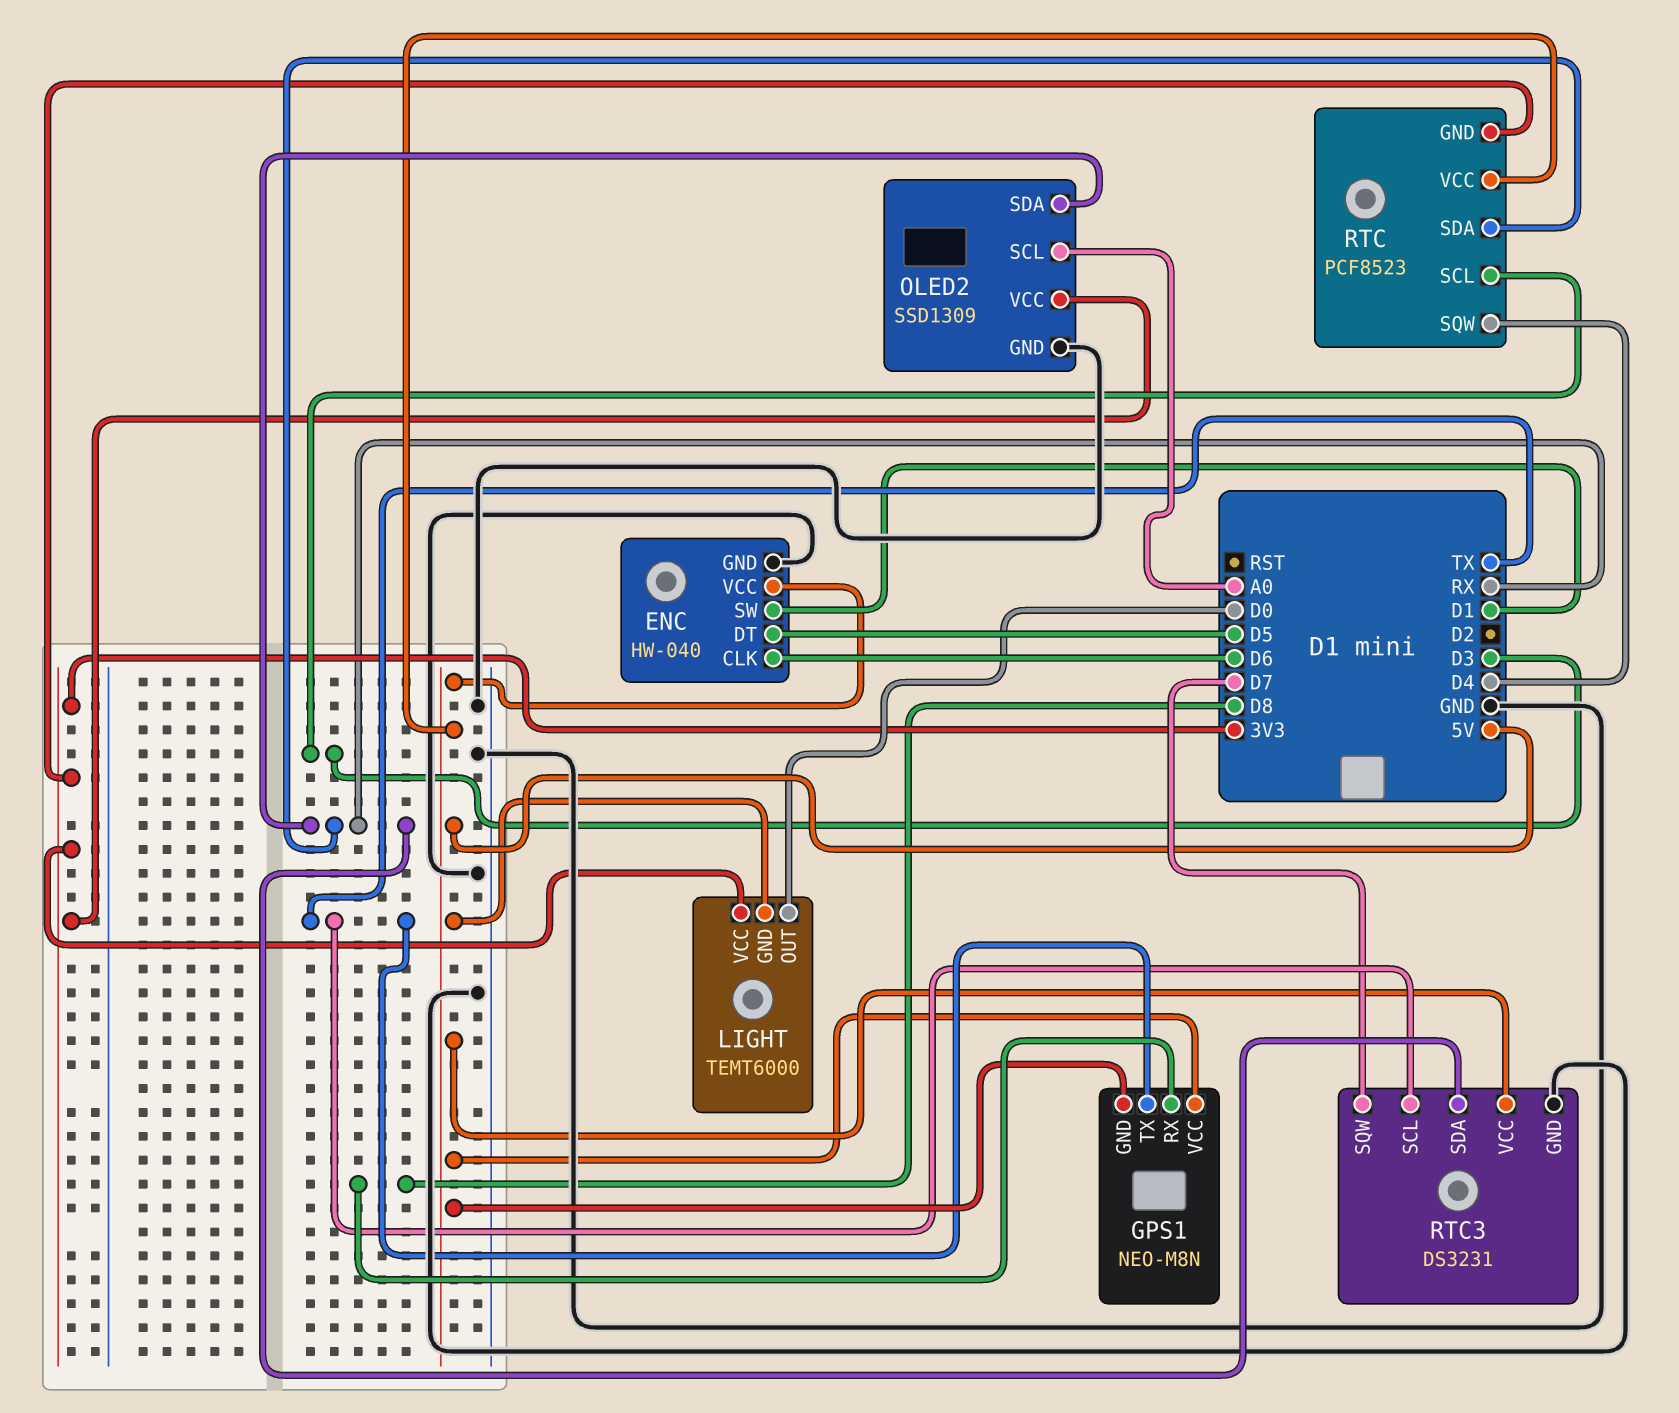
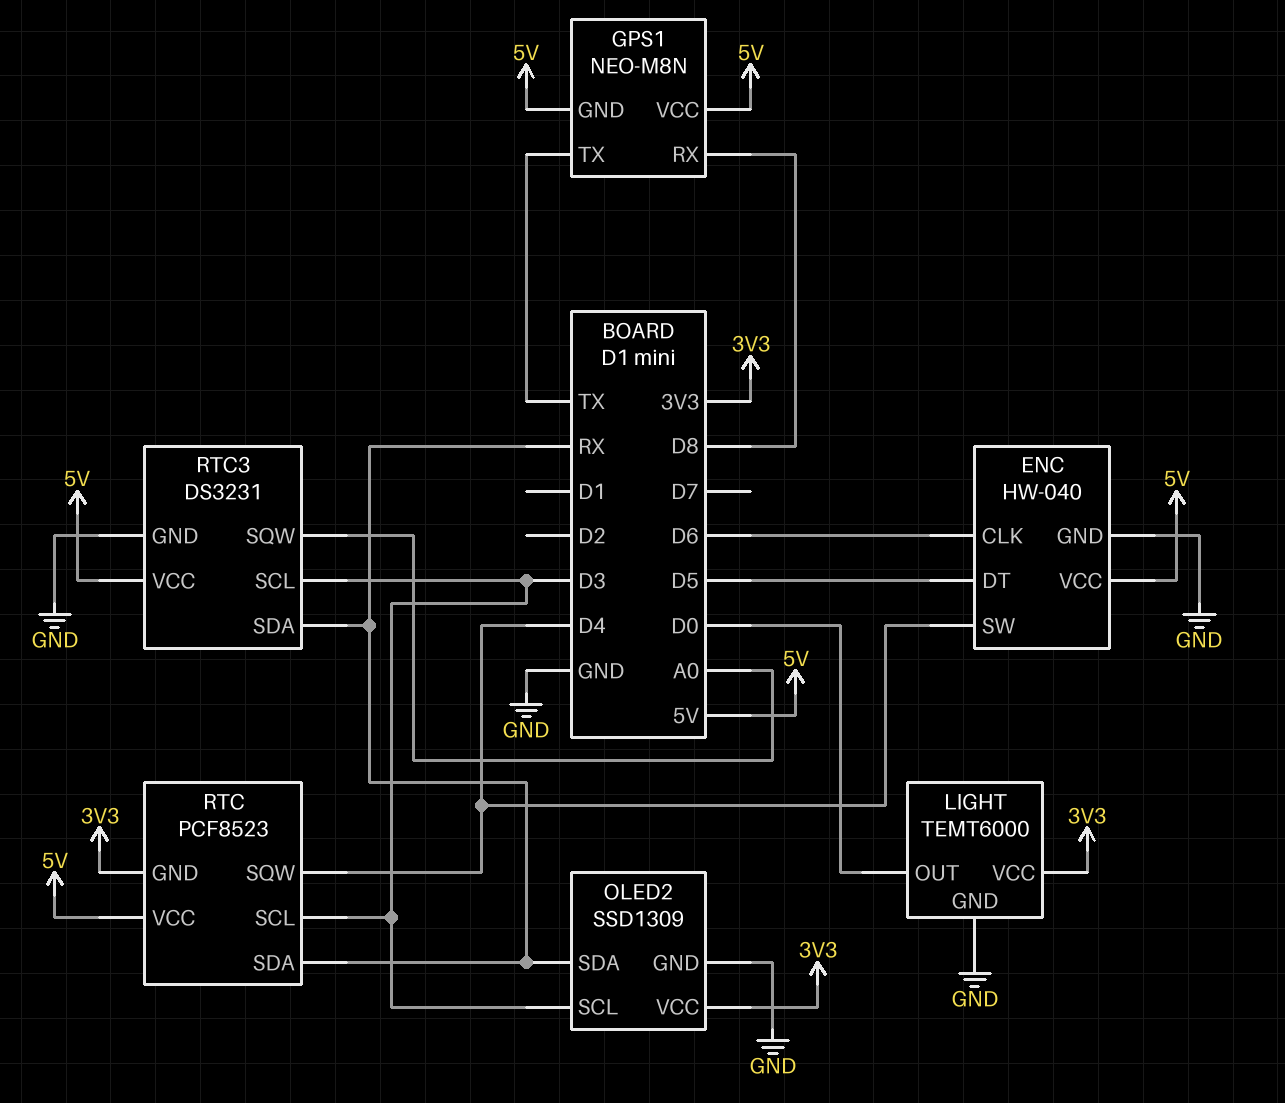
ENC pin SW: D1 -> D4
LIGHT pin GND: 5V -> GND
OLED2 pin SCL: A0 -> D3
RTC3 pin SCL: TX -> D3
RTC3 pin SQW: D7 -> A0

